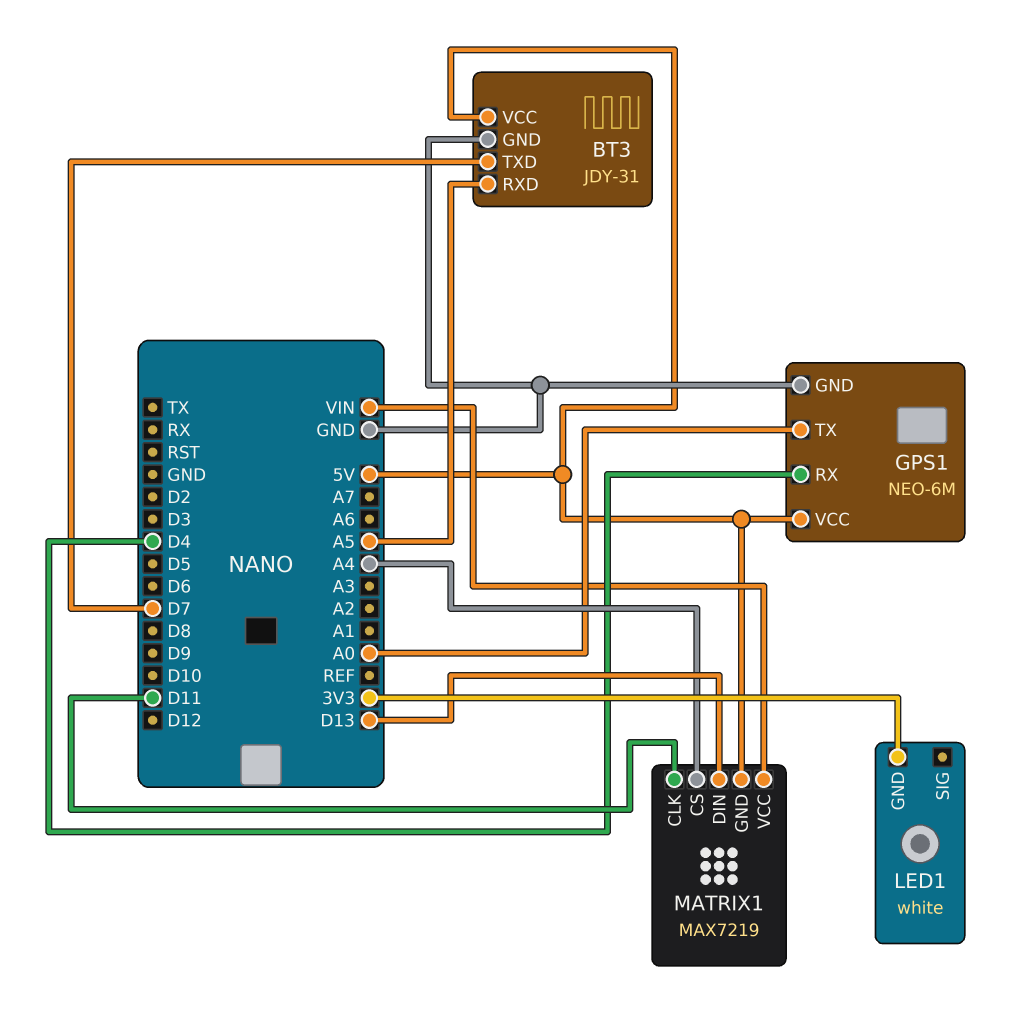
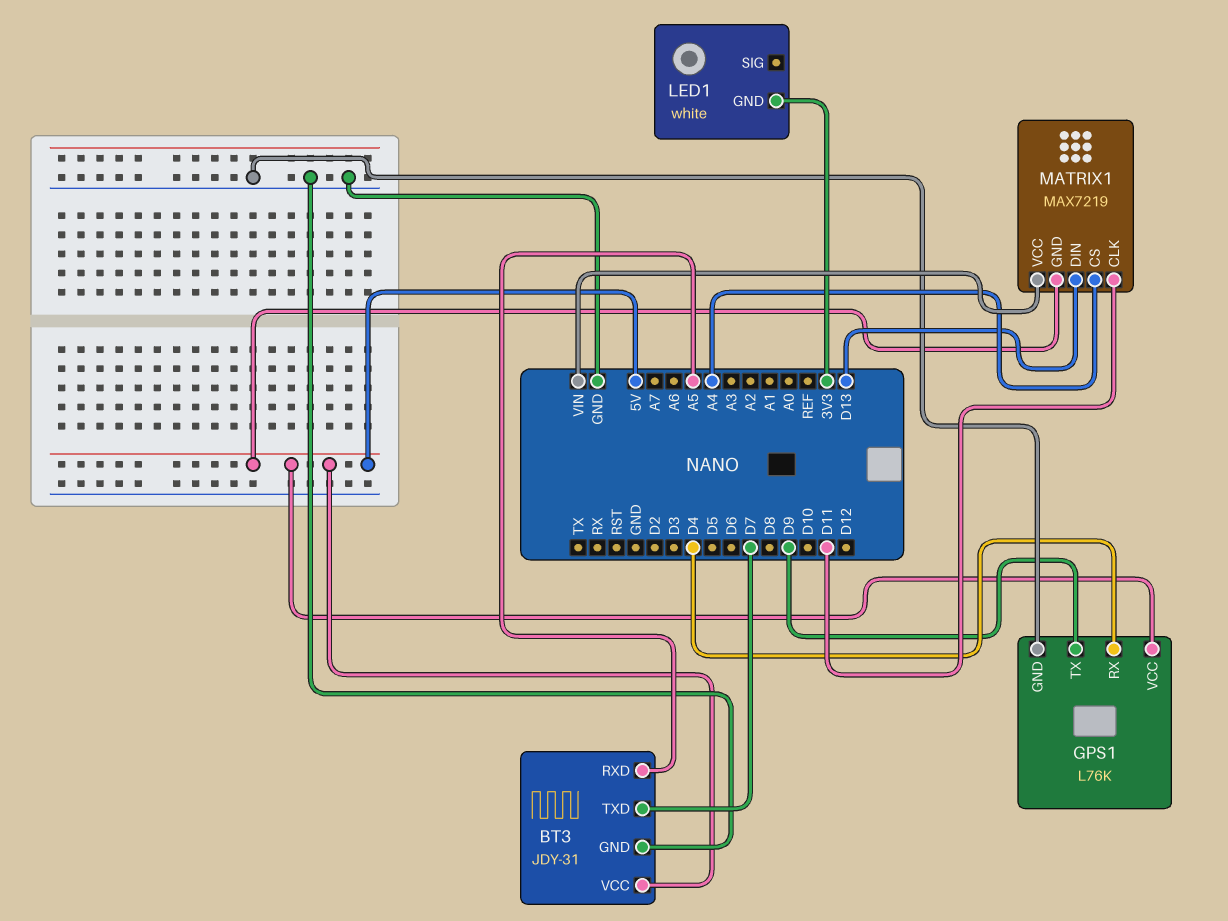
GPS1: NEO-6M -> L76K
GPS1 pin TX: A0 -> D9

